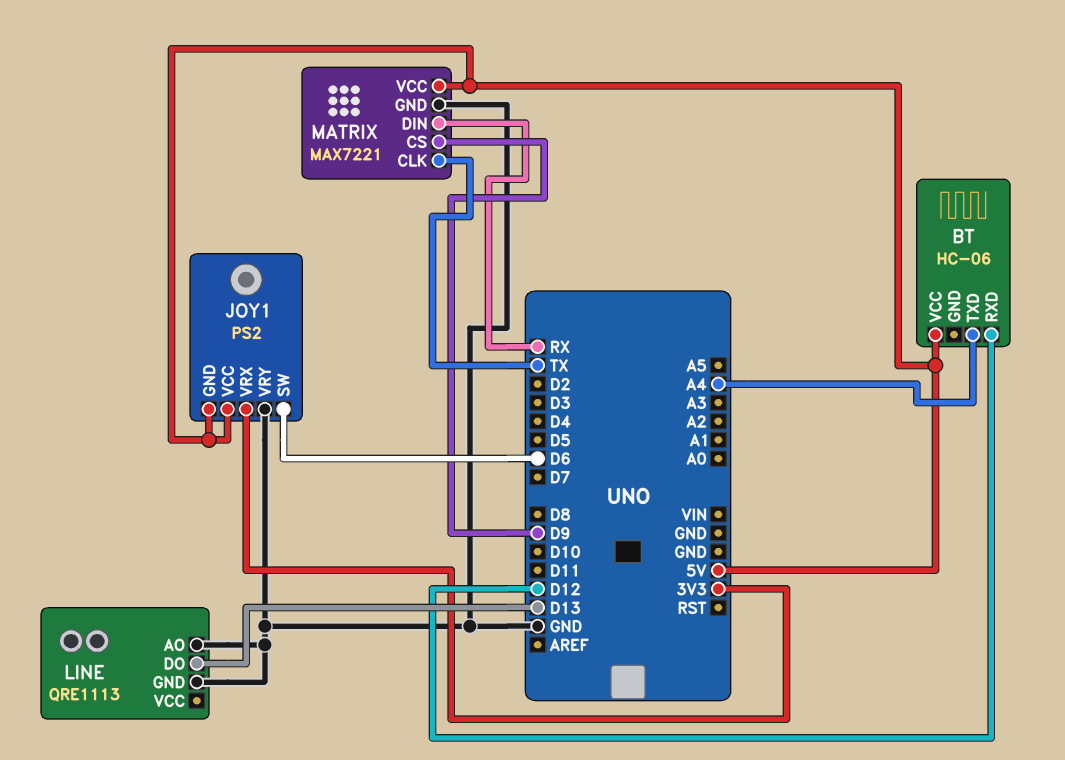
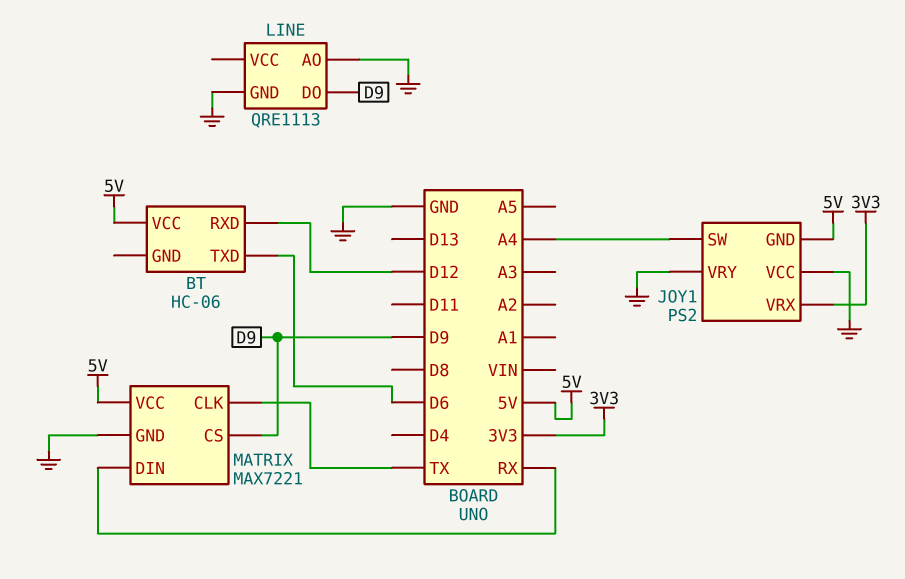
BT pin TXD: A4 -> D6
JOY1 pin SW: D6 -> A4
JOY1 pin VCC: 5V -> GND
LINE pin DO: D13 -> D9

